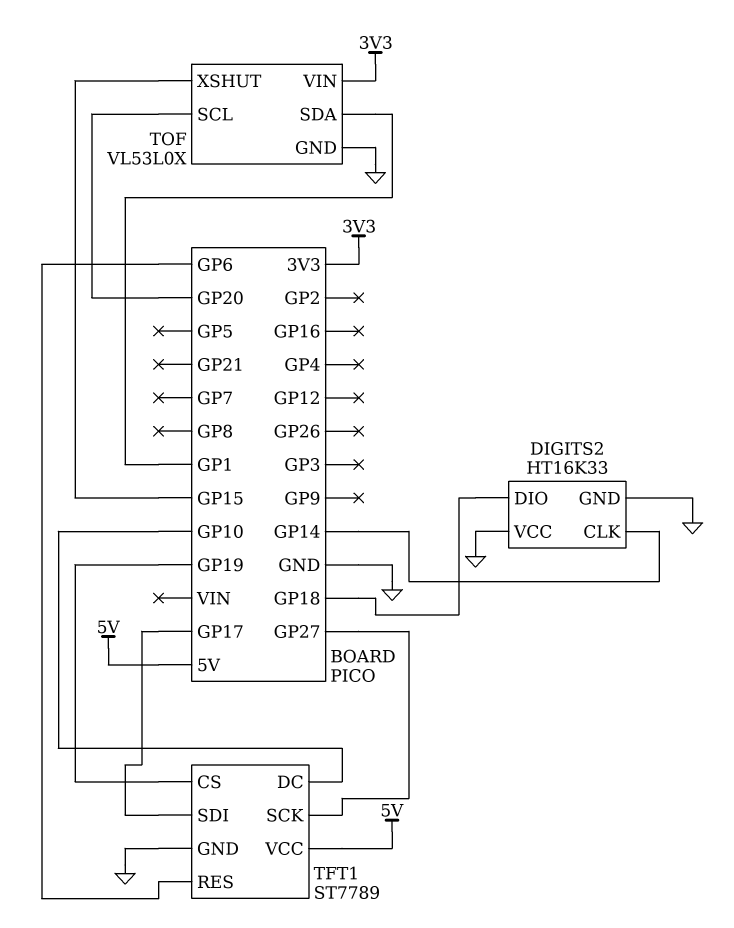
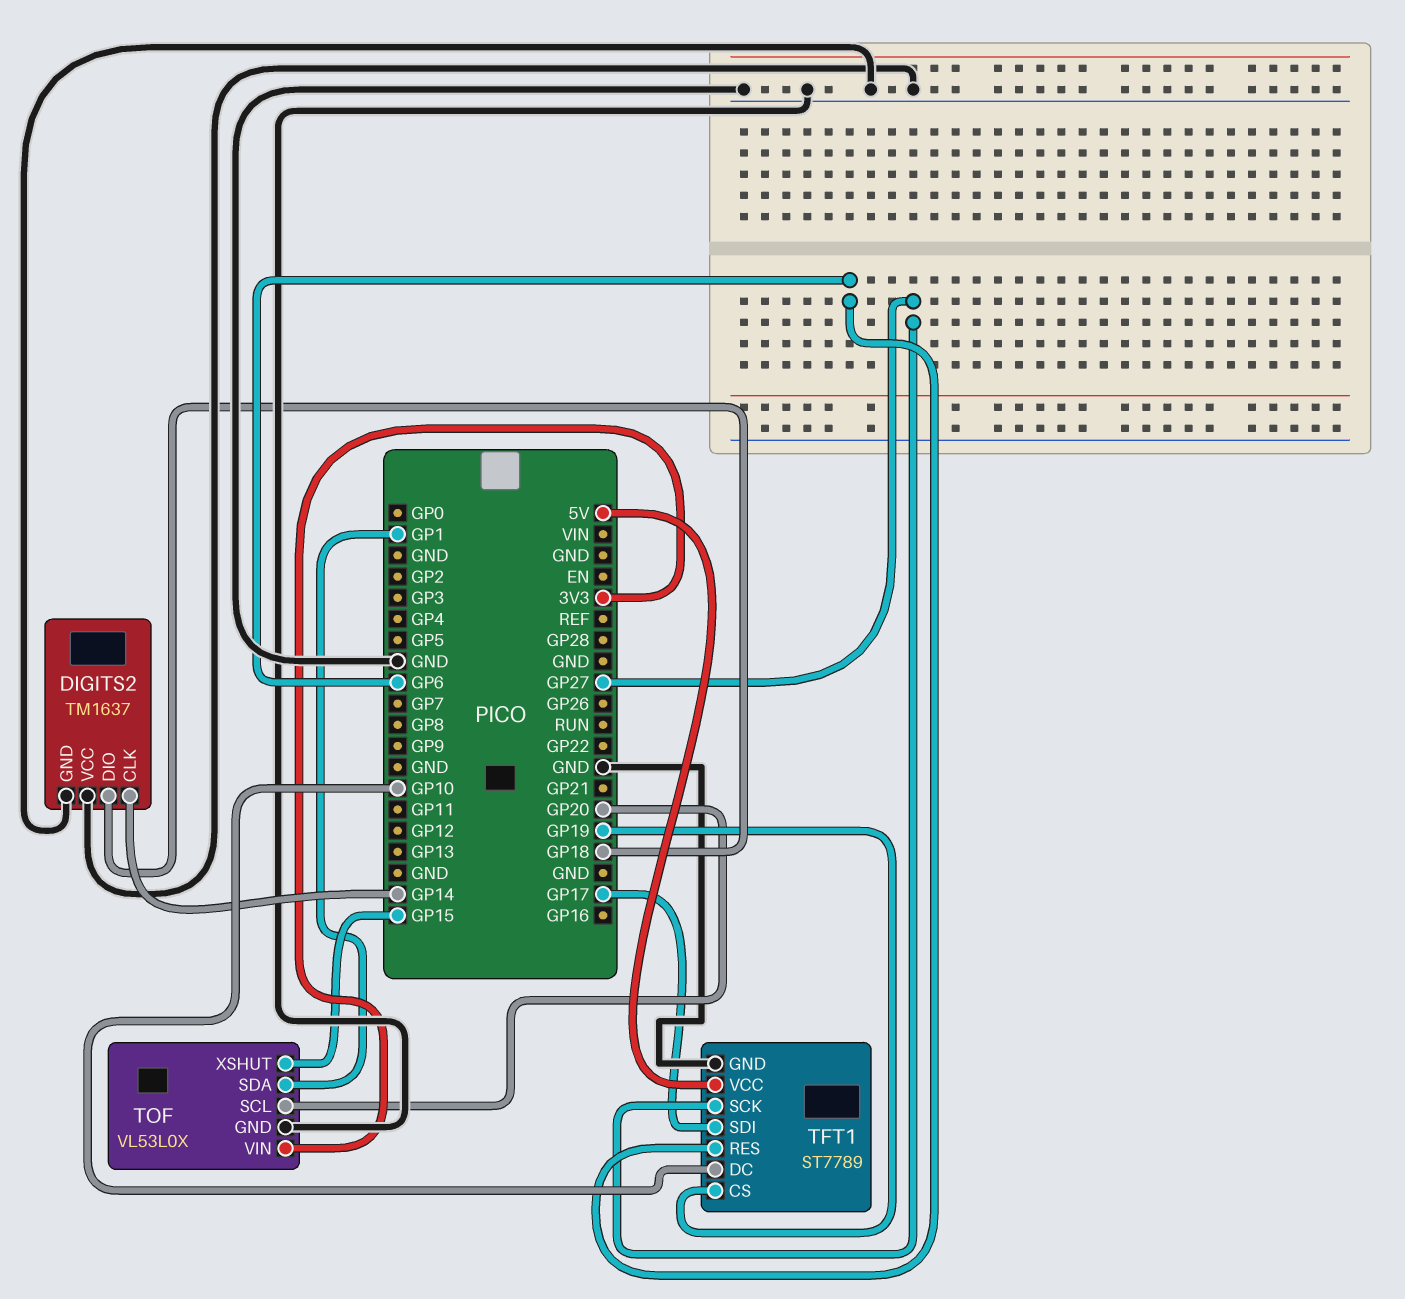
DIGITS2: HT16K33 -> TM1637

